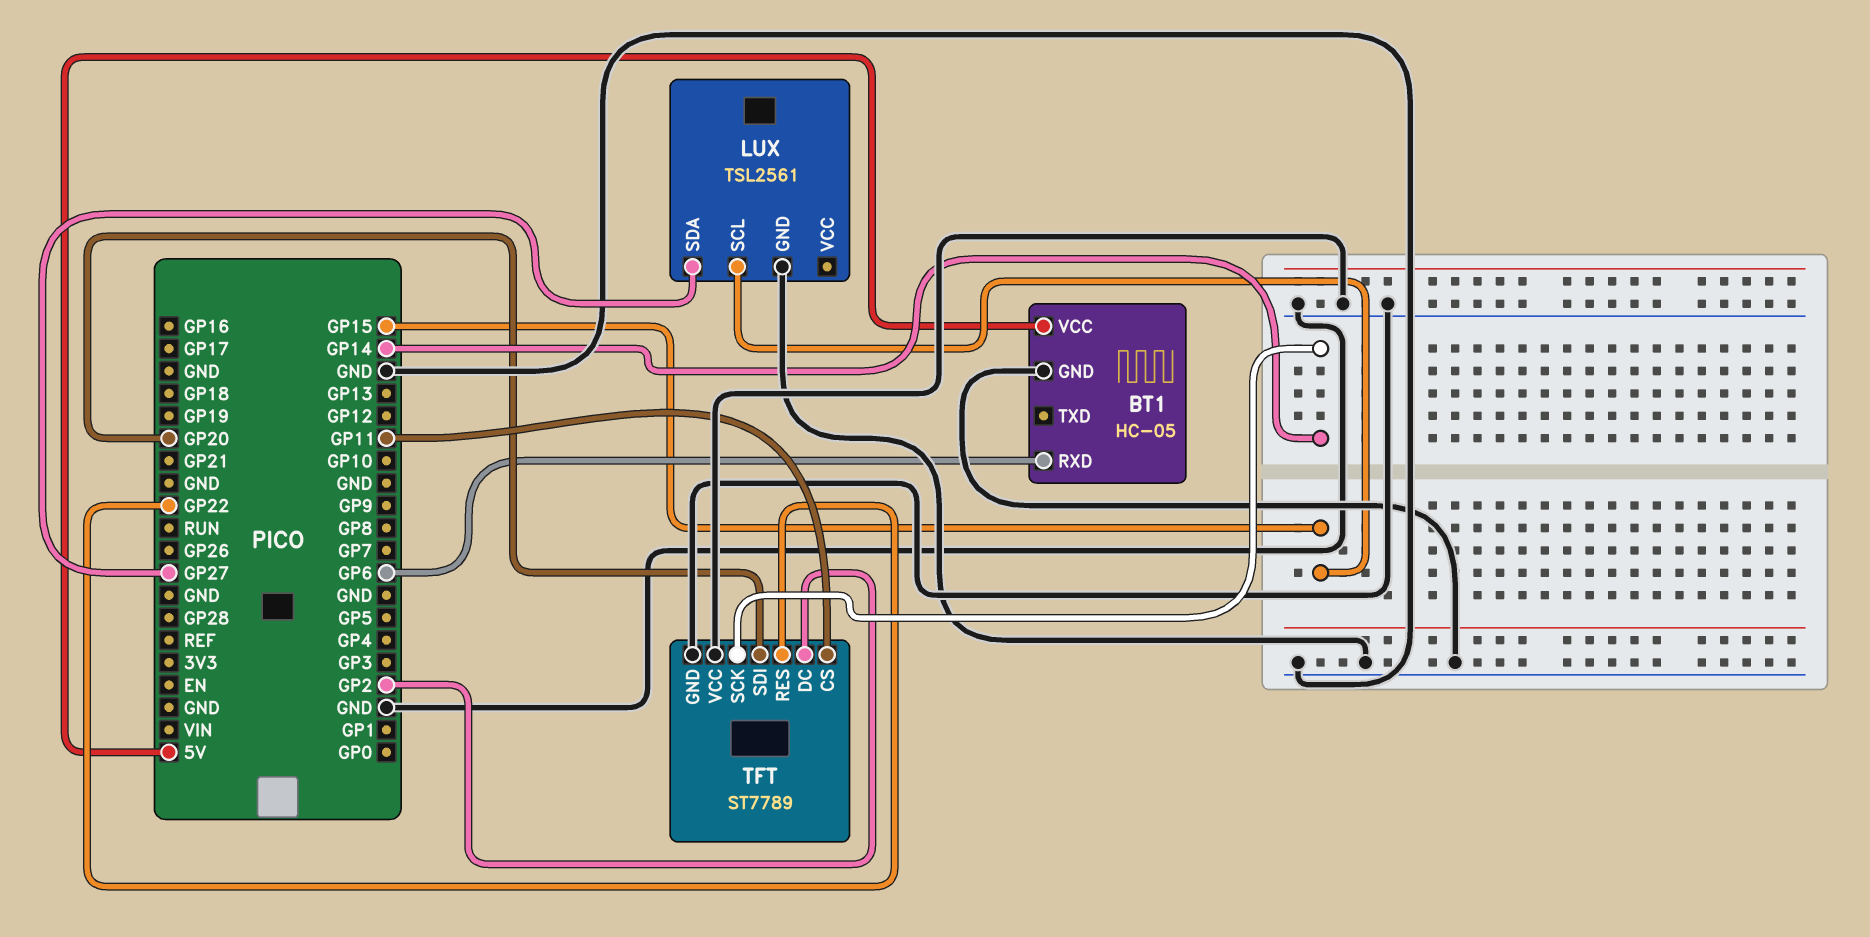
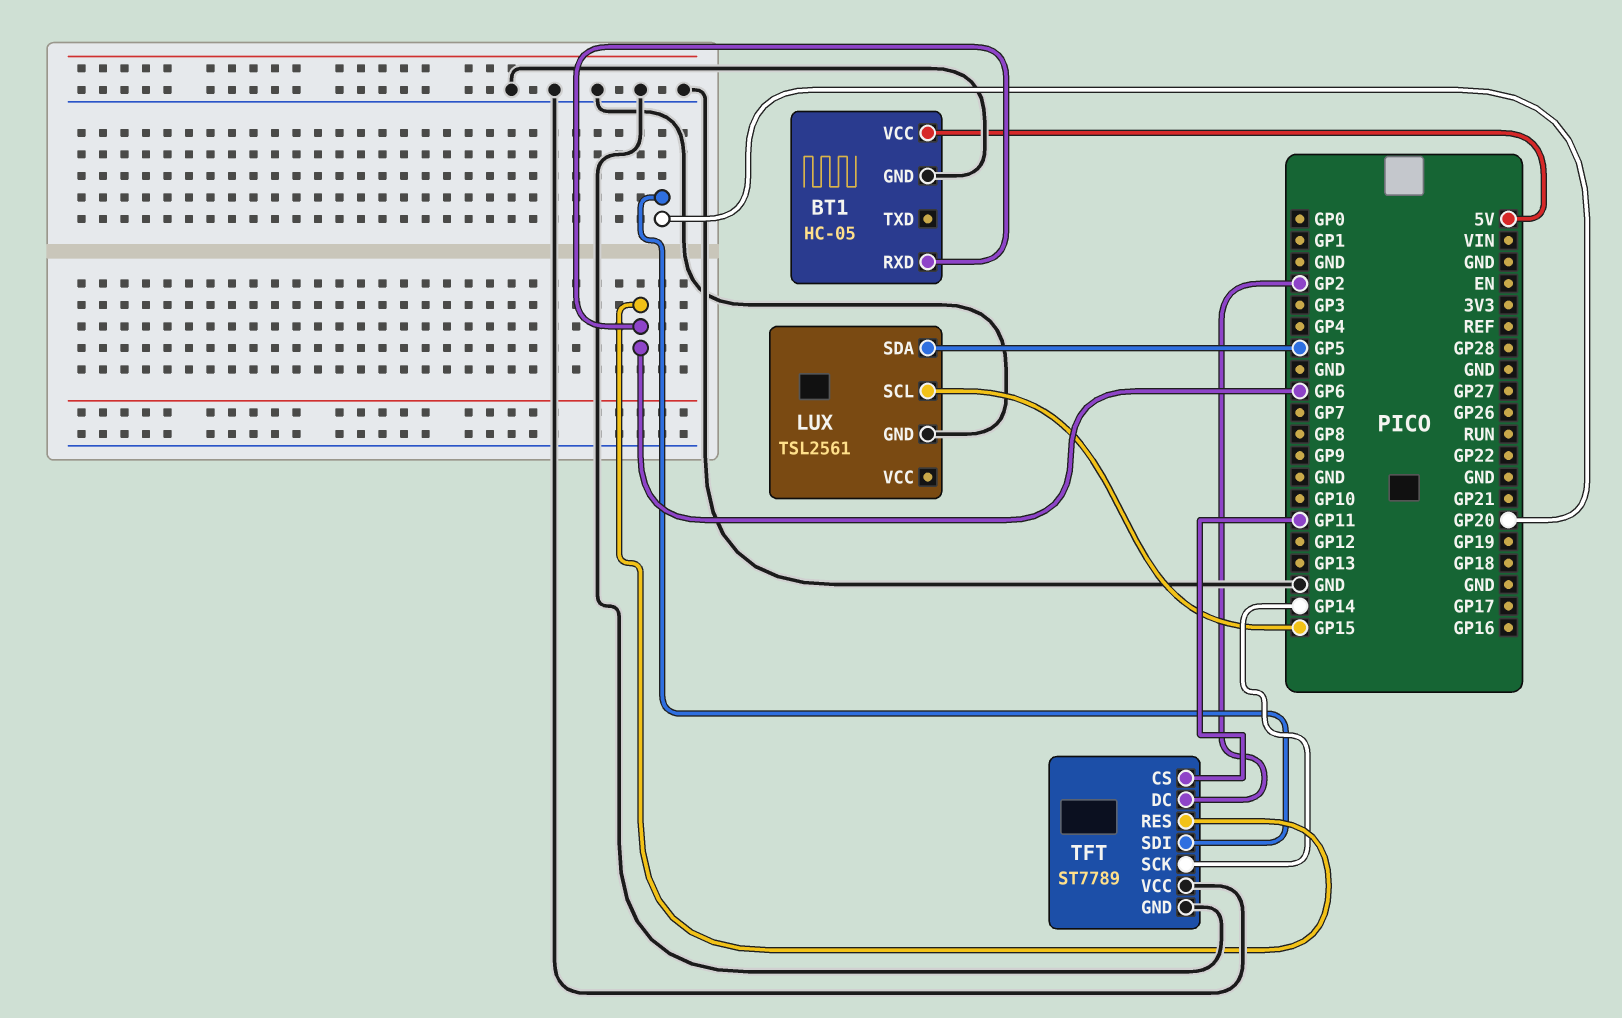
LUX pin SDA: GP27 -> GP5
TFT pin RES: GP22 -> GP6

